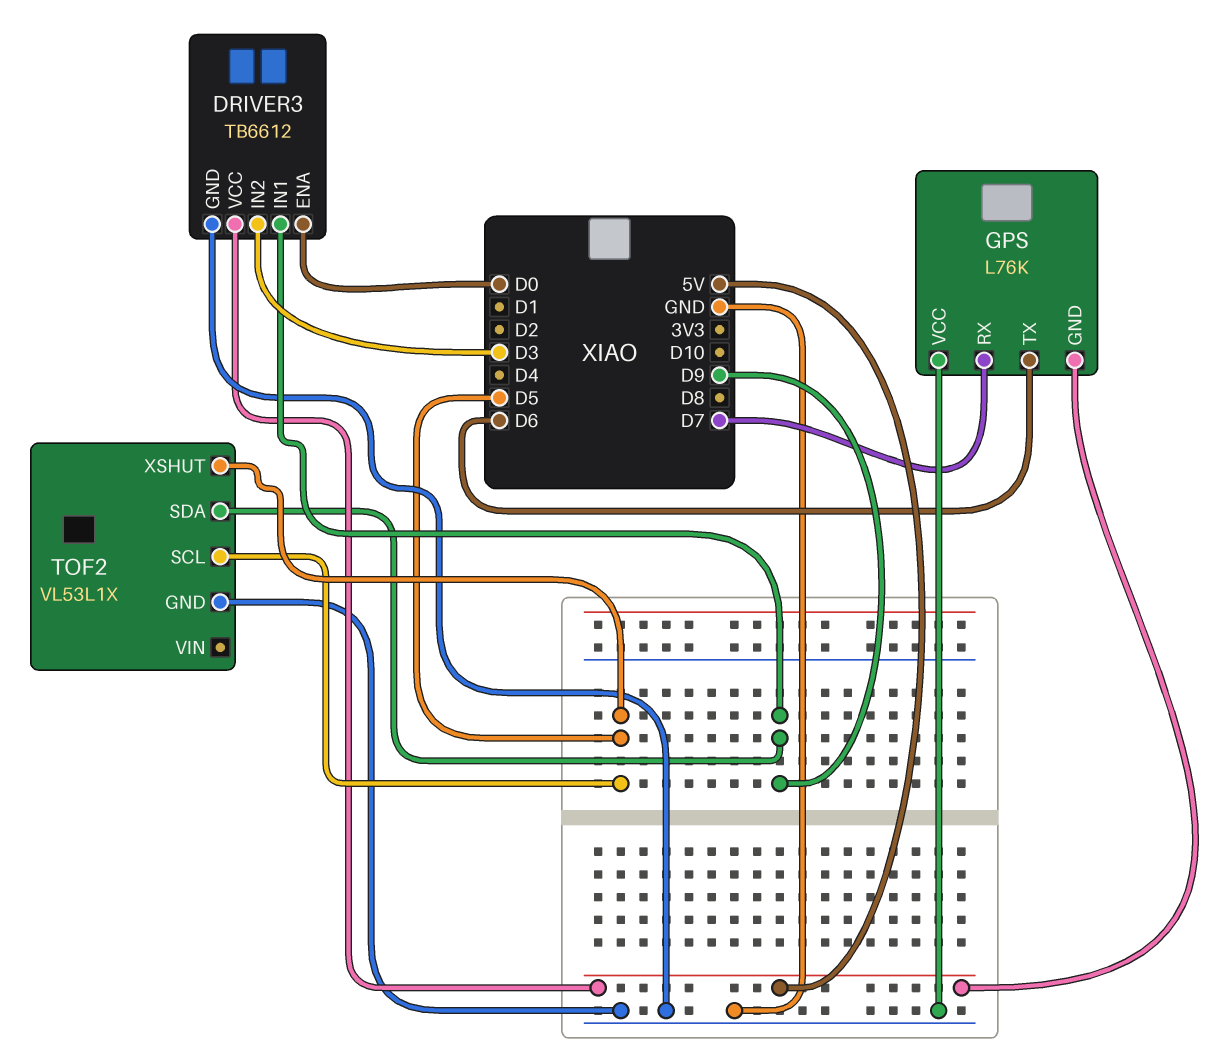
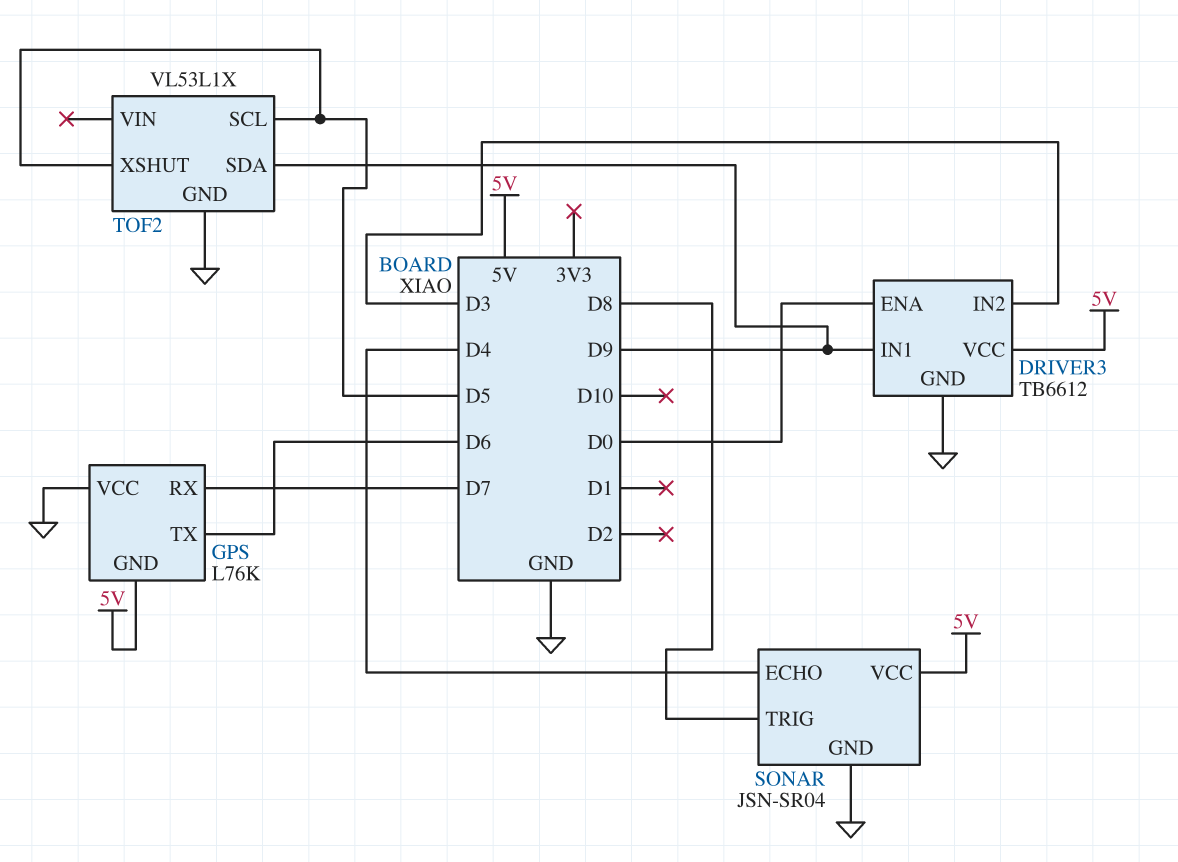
SONAR: none -> JSN-SR04
SONAR pin ECHO: none -> D4
SONAR pin GND: none -> GND
SONAR pin TRIG: none -> D8
SONAR pin VCC: none -> 5V

